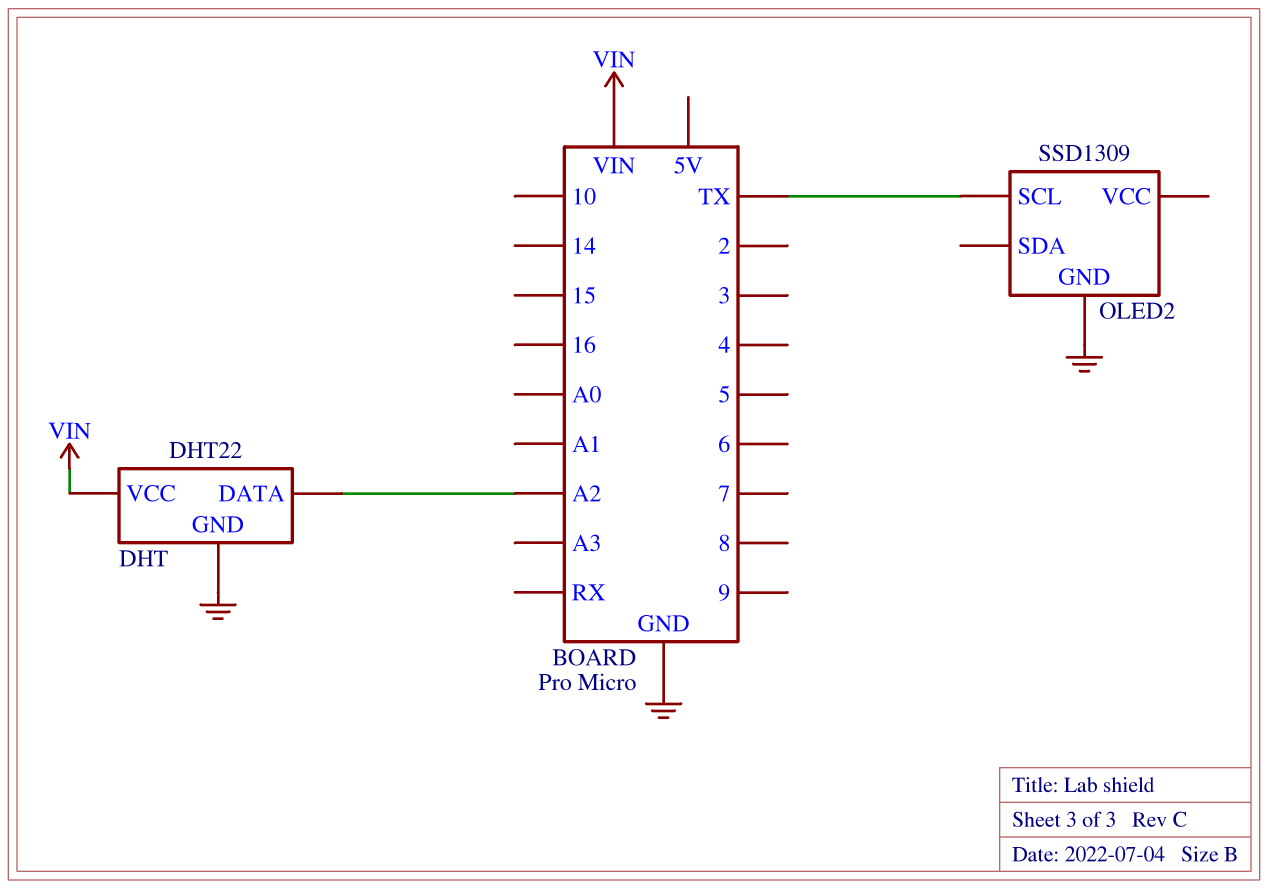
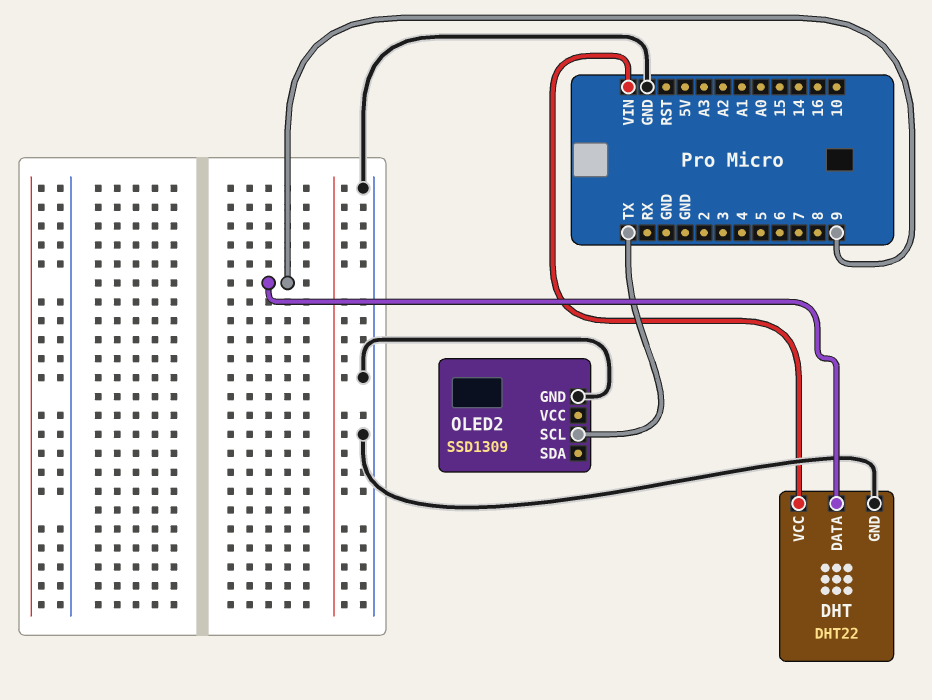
DHT pin DATA: A2 -> 9

